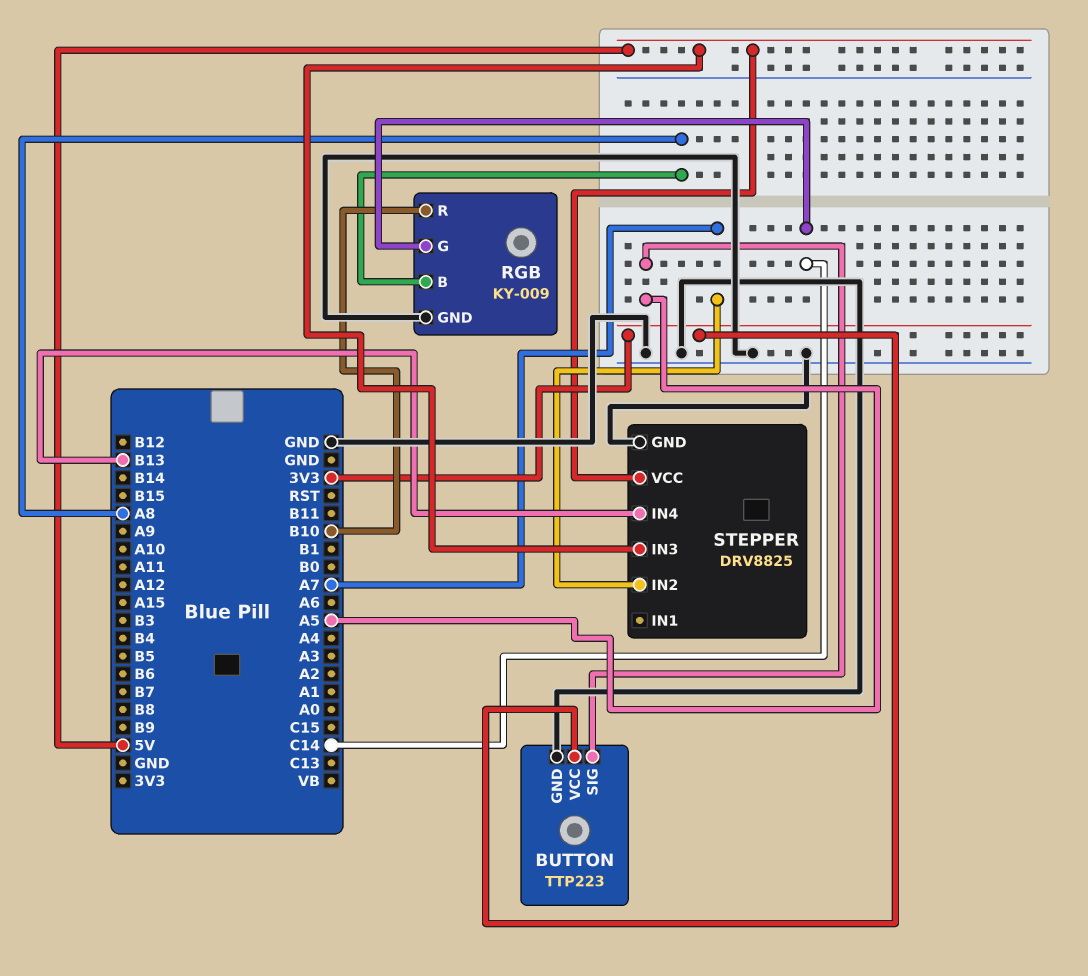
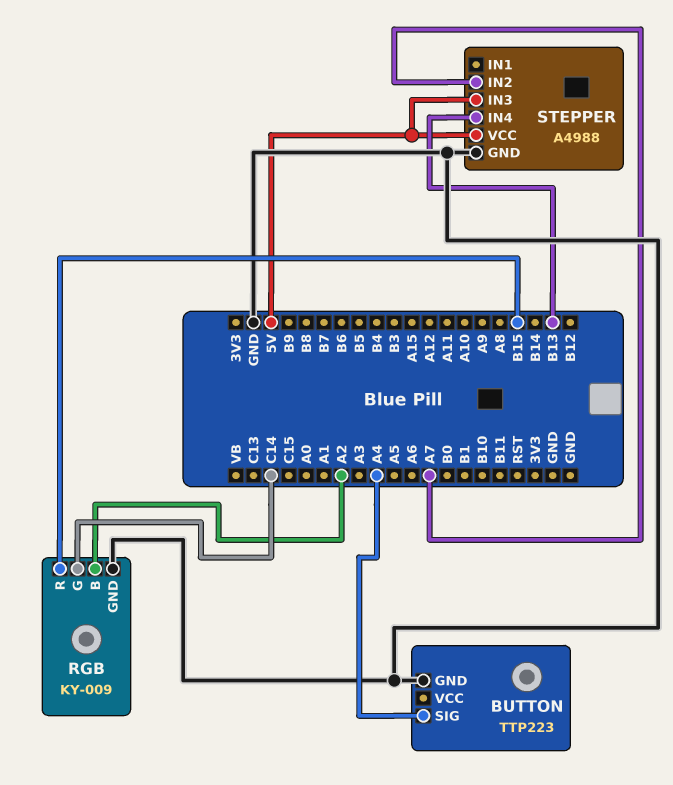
BUTTON pin SIG: A5 -> A4
BUTTON pin VCC: 3V3 -> none
RGB pin B: A8 -> A2
RGB pin R: B10 -> B15
STEPPER: DRV8825 -> A4988

